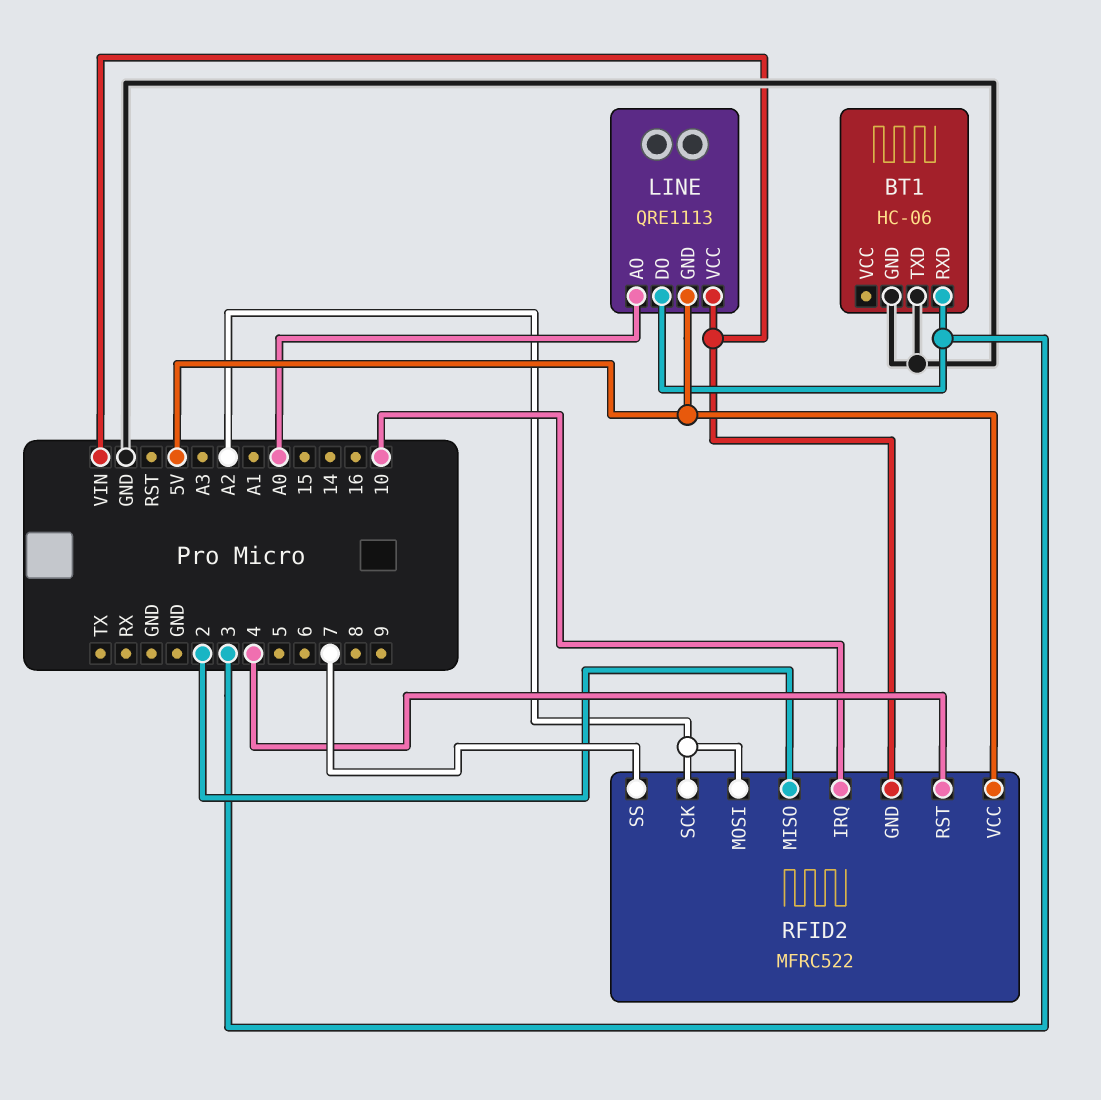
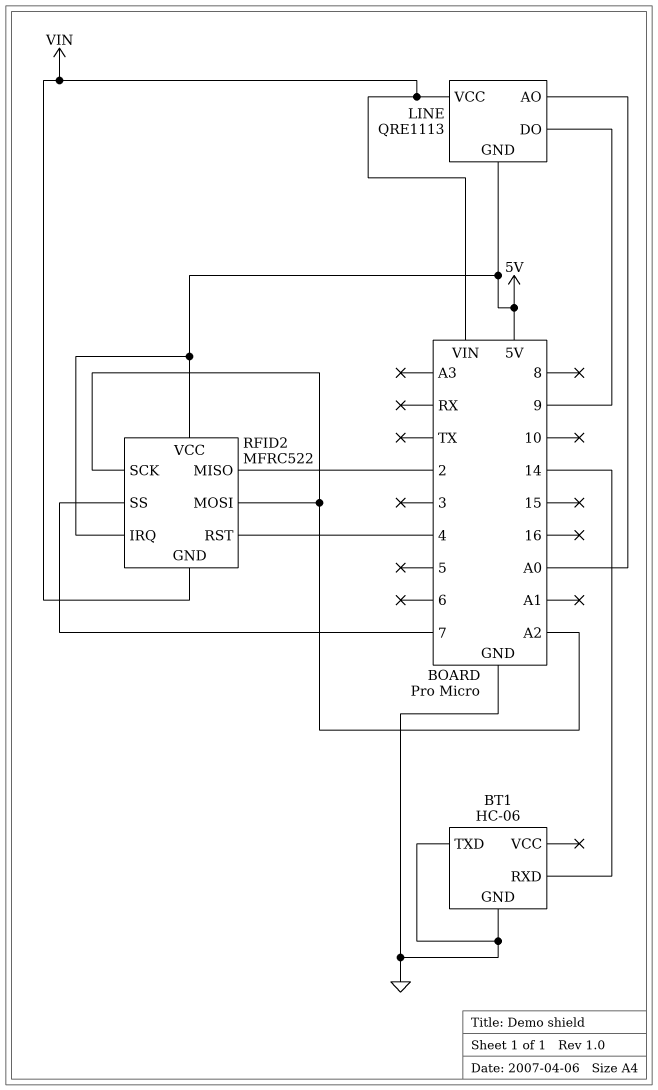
BT1 pin RXD: 3 -> 14
LINE pin DO: 3 -> 9
RFID2 pin IRQ: 10 -> 5V

